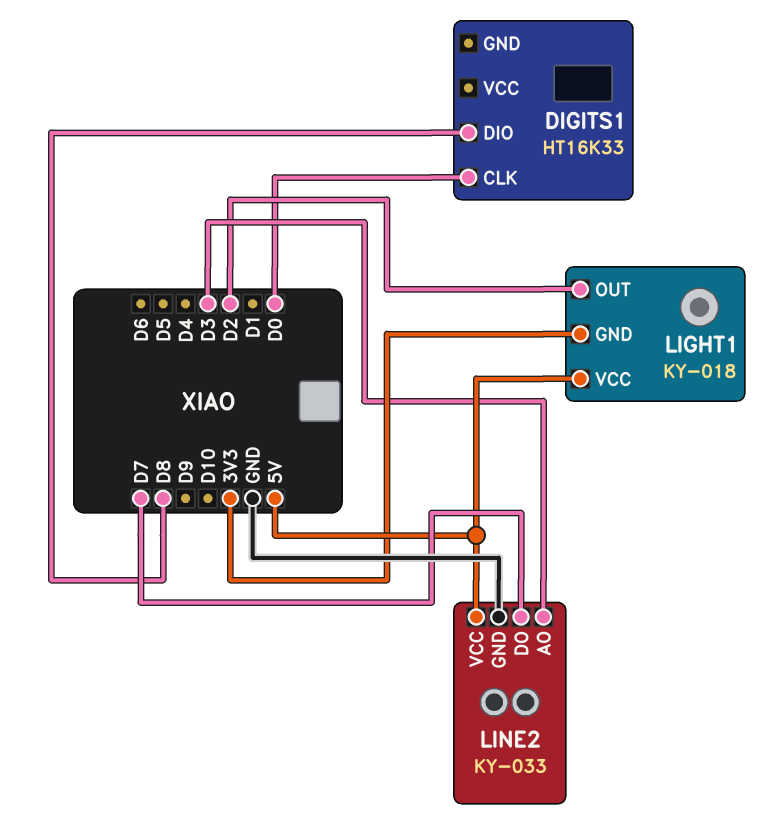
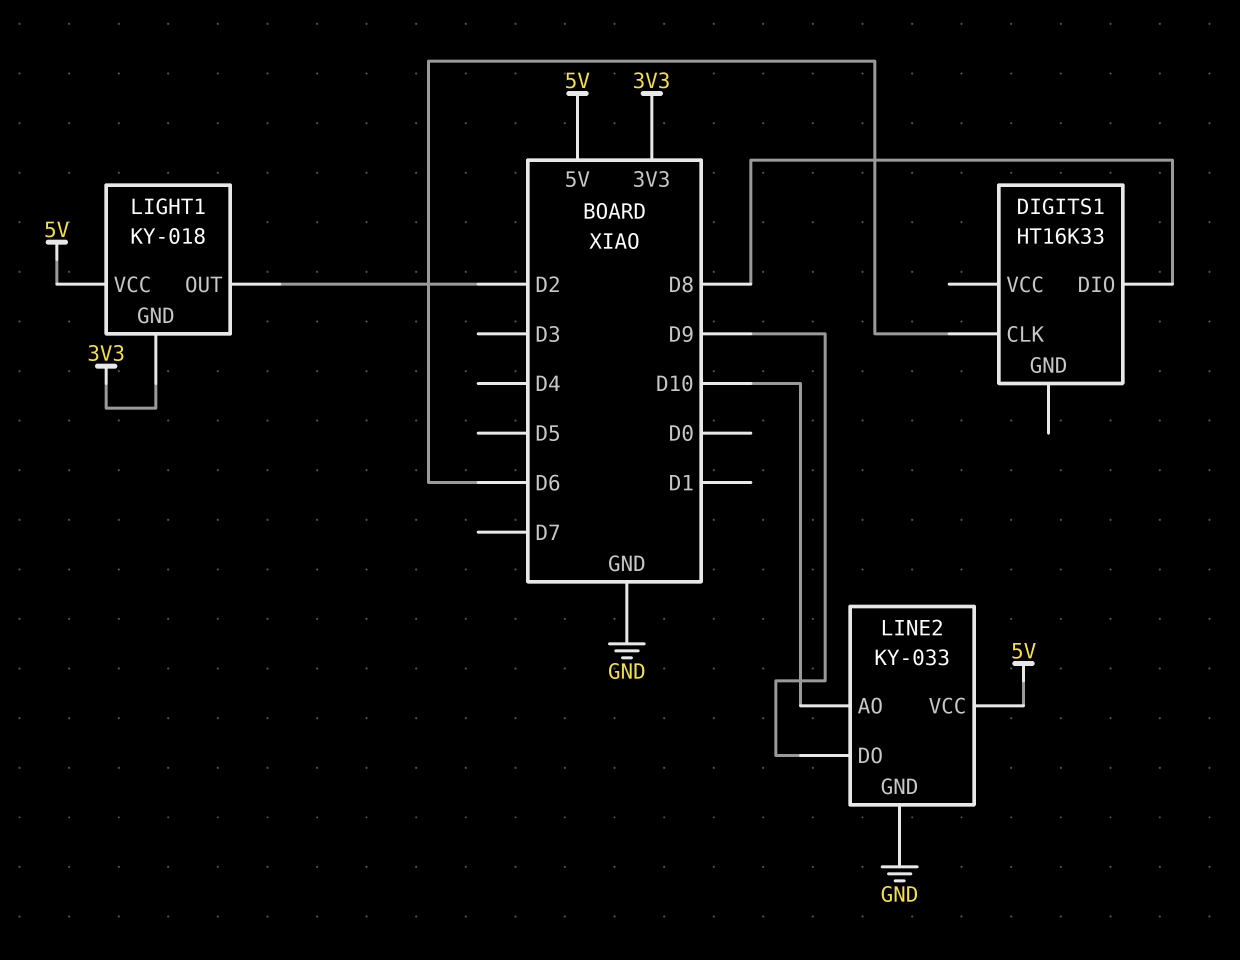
DIGITS1 pin CLK: D0 -> D6
LINE2 pin AO: D3 -> D10
LINE2 pin DO: D7 -> D9

